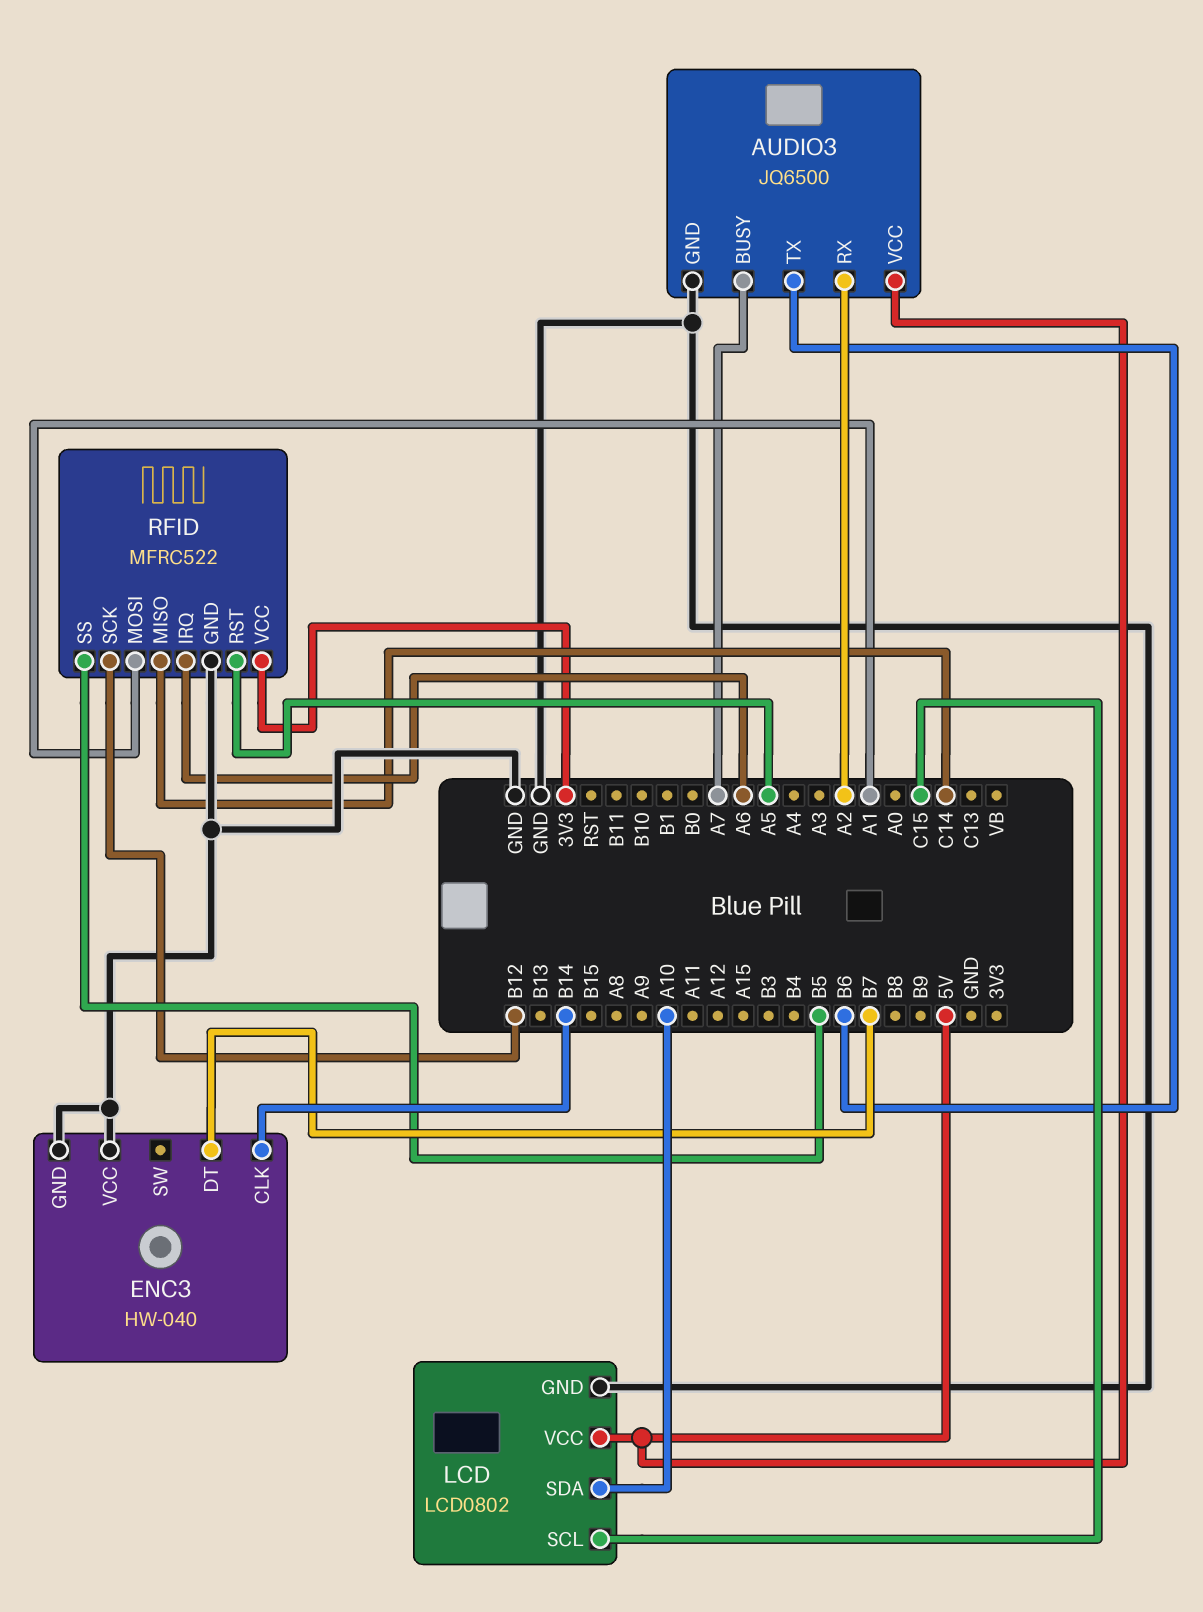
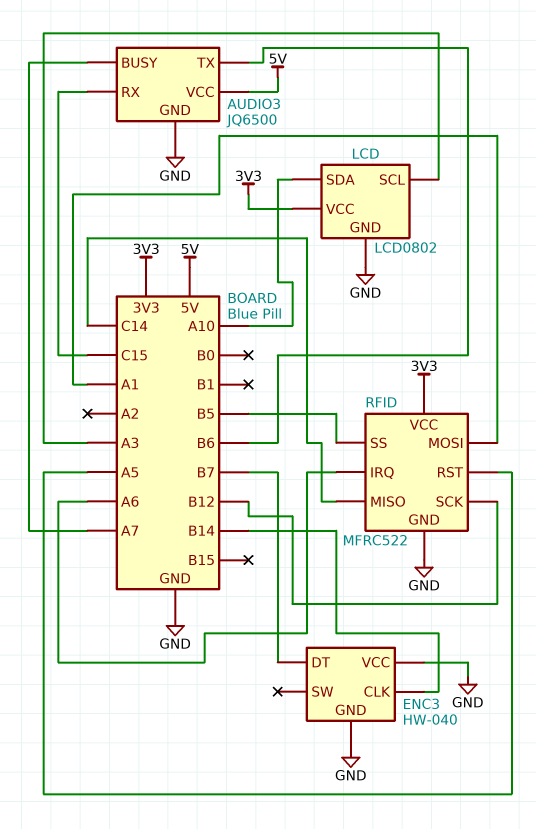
AUDIO3 pin RX: A2 -> C15
LCD pin SCL: C15 -> A3
LCD pin VCC: 5V -> 3V3

